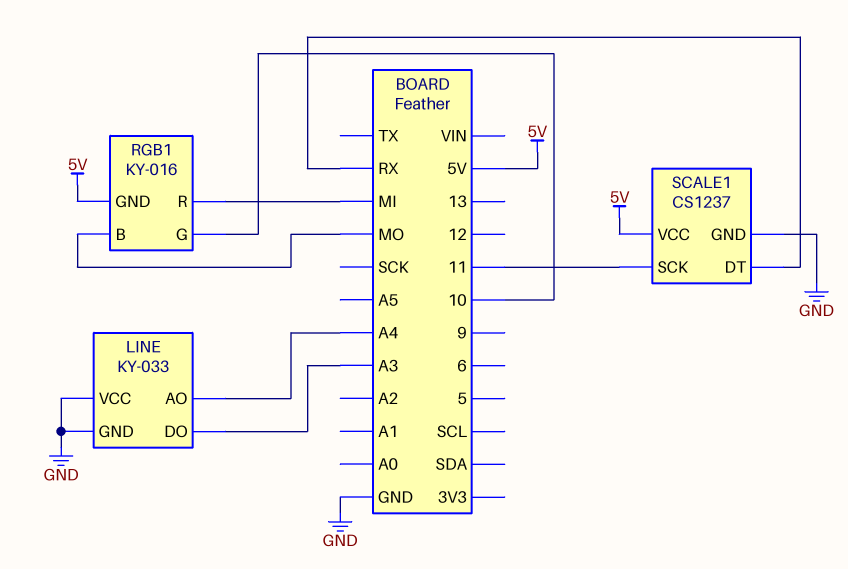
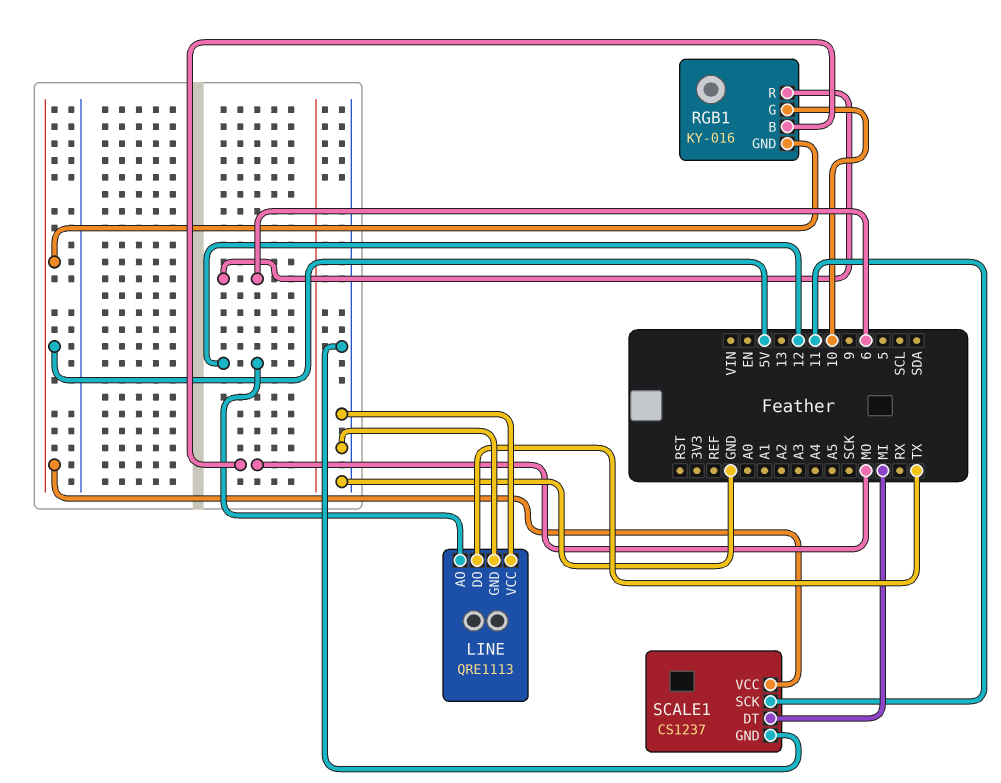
LINE: KY-033 -> QRE1113
LINE pin AO: A4 -> 12
LINE pin DO: A3 -> TX
RGB1 pin R: MI -> 6
SCALE1 pin DT: RX -> MI

